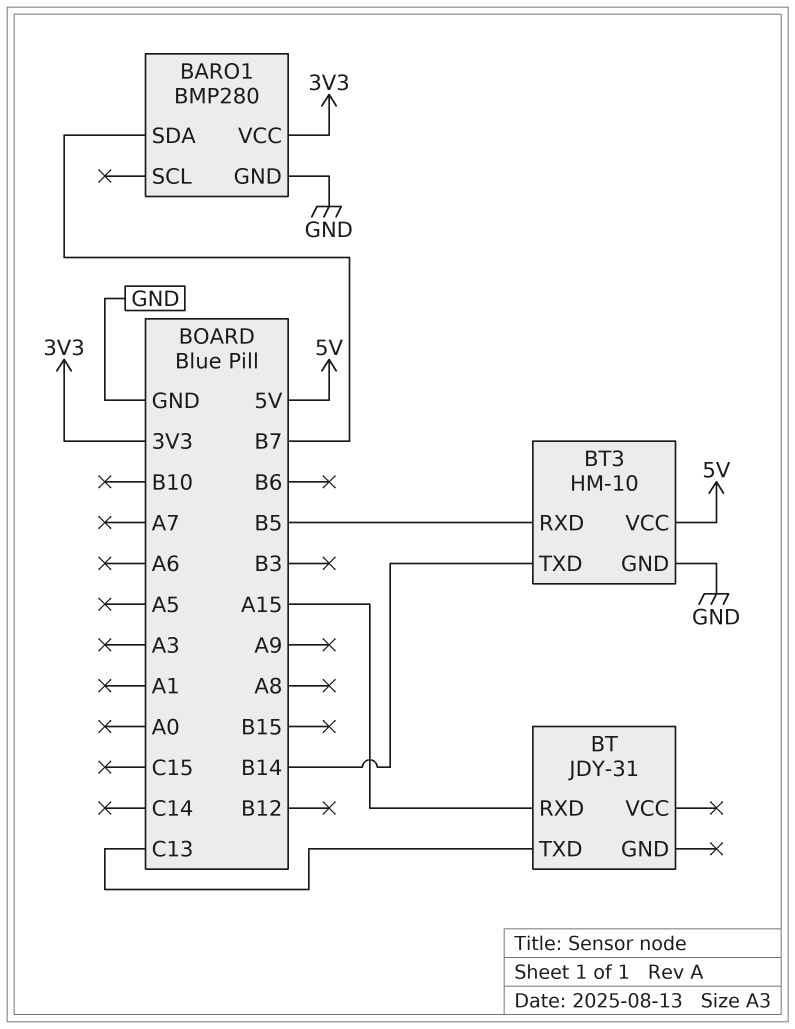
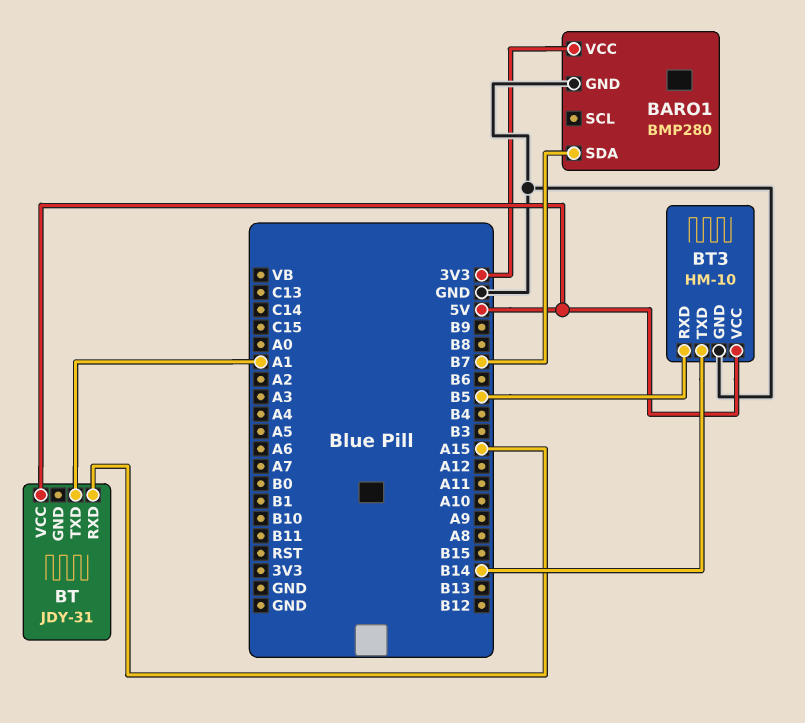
BT pin TXD: C13 -> A1
BT pin VCC: none -> 5V

